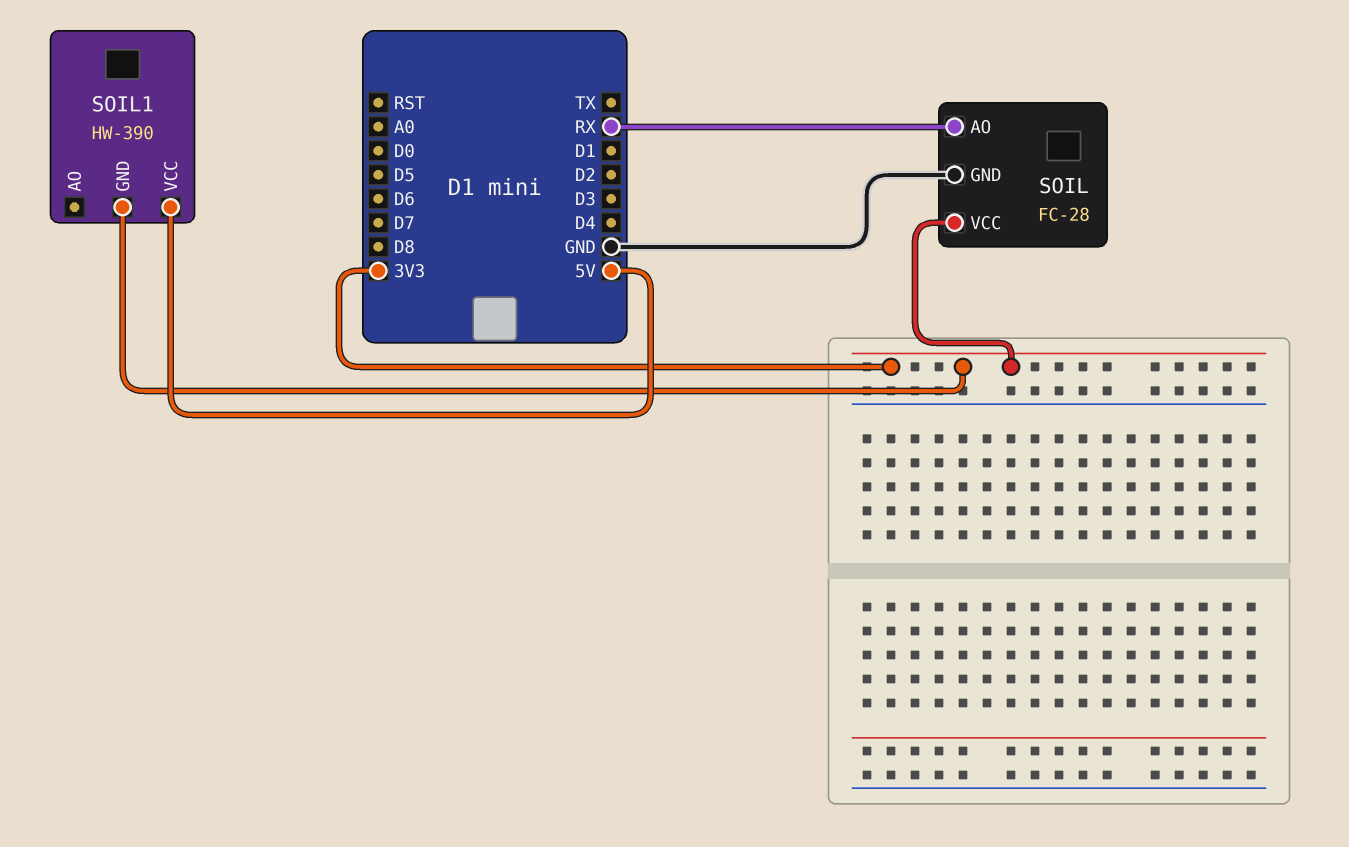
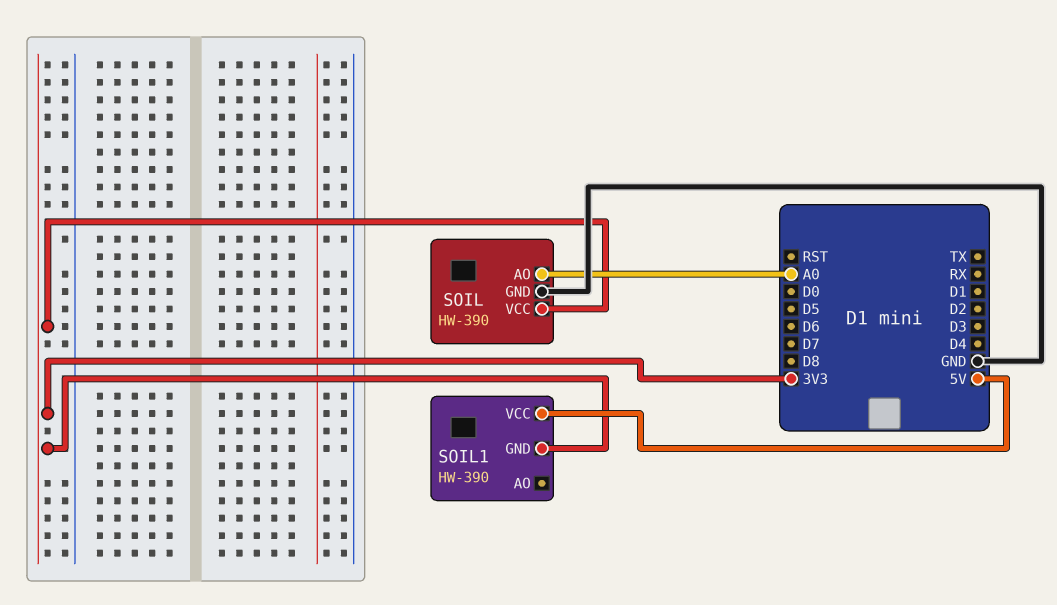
SOIL: FC-28 -> HW-390
SOIL pin AO: RX -> A0

